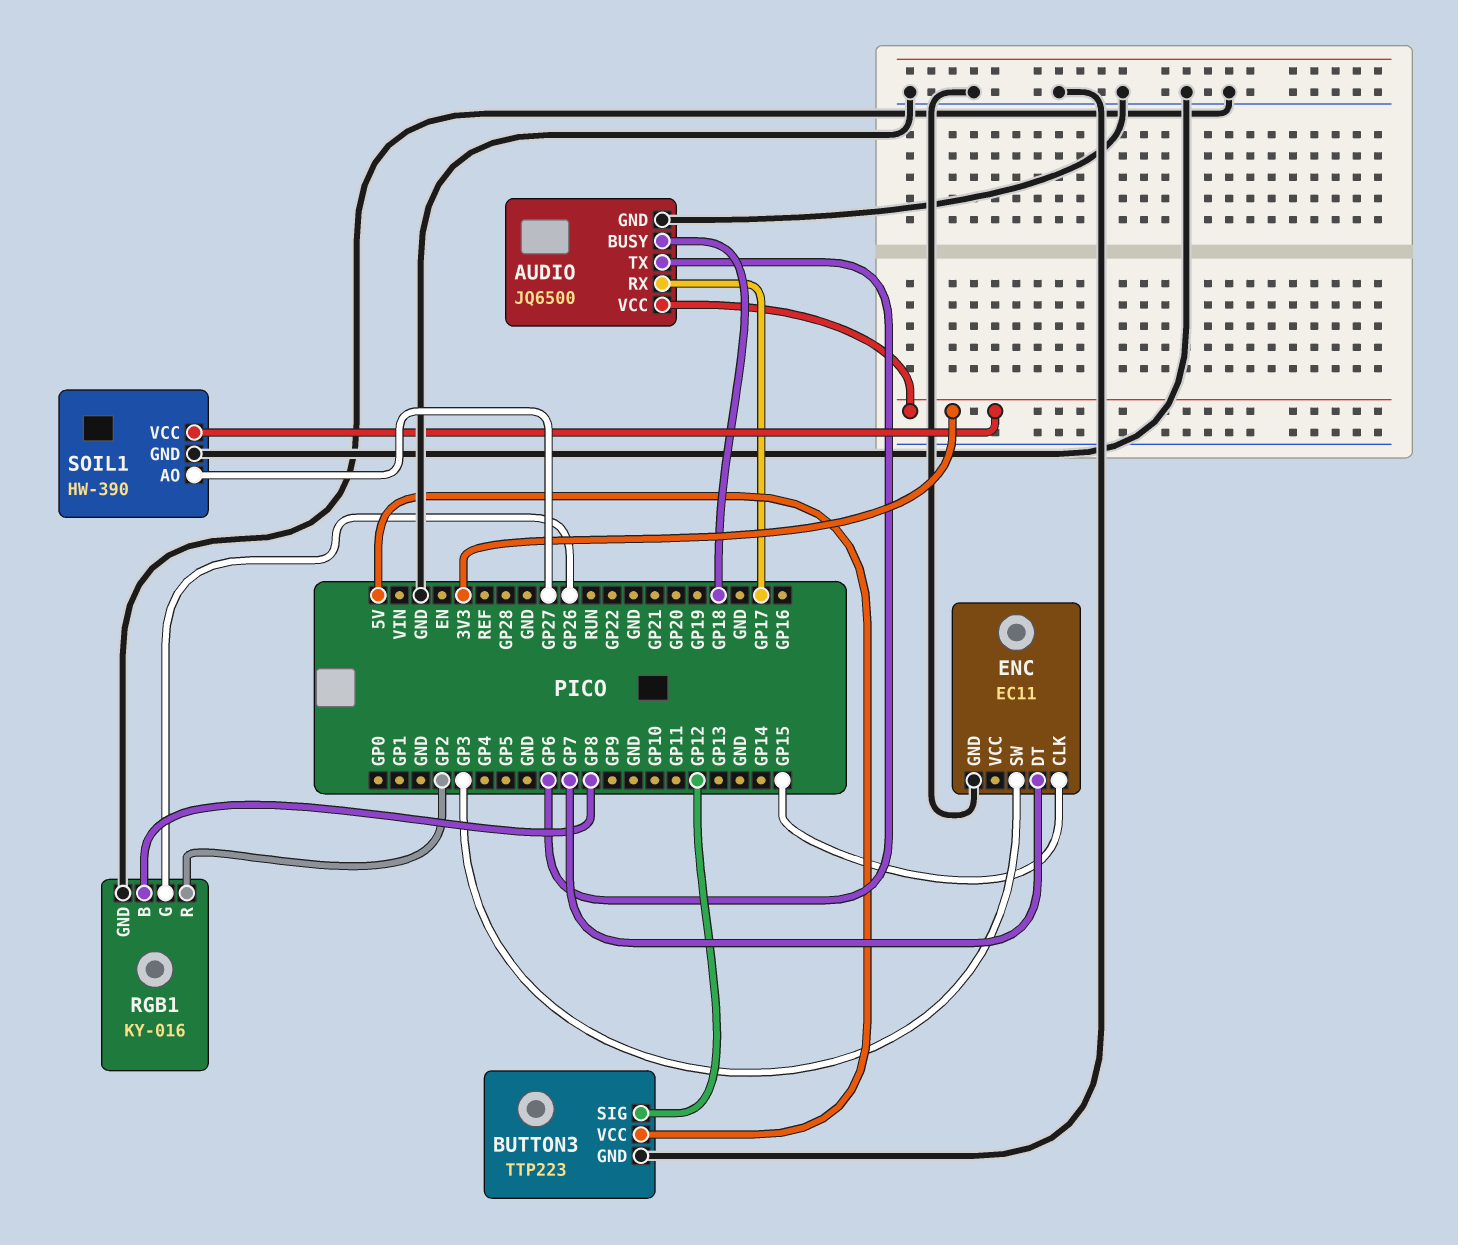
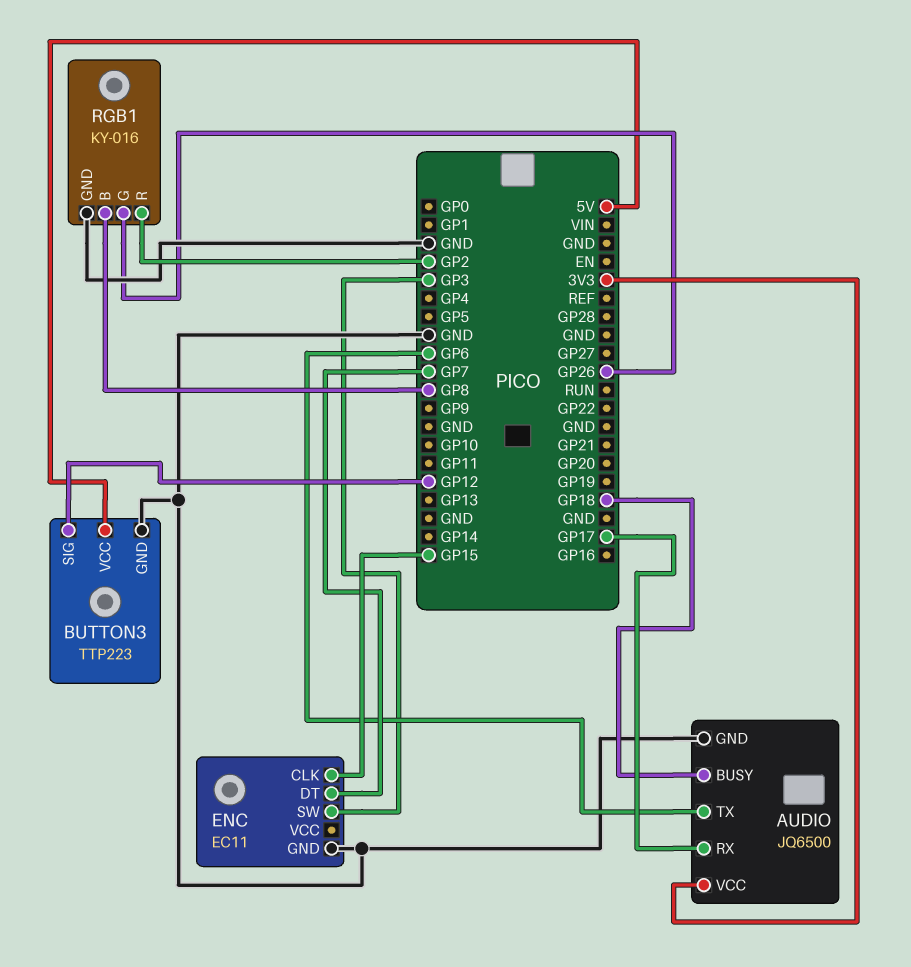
SOIL1: HW-390 -> none
SOIL1 pin AO: GP27 -> none
SOIL1 pin GND: GND -> none
SOIL1 pin VCC: 3V3 -> none

